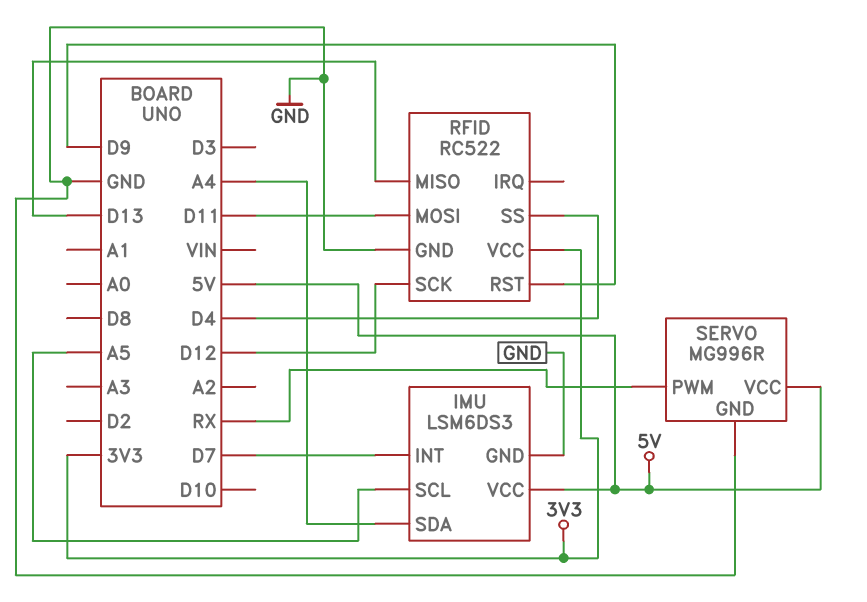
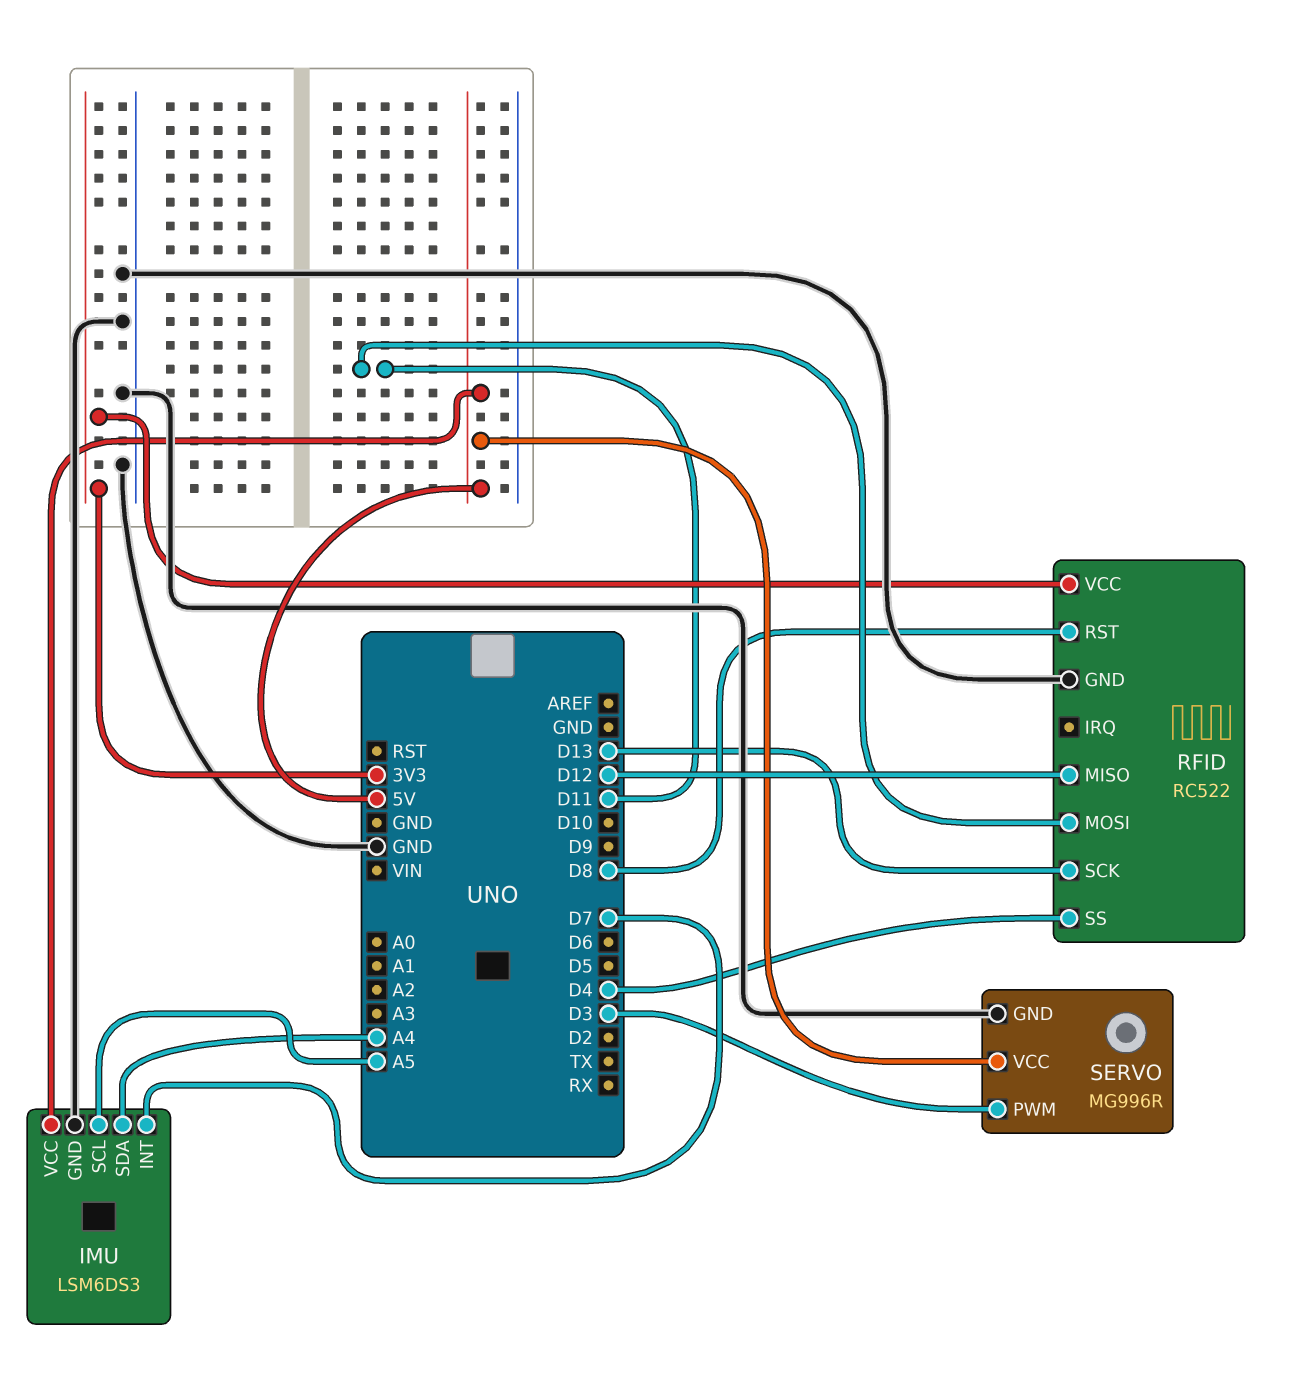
RFID pin MISO: D13 -> D12
RFID pin RST: D9 -> D8
RFID pin SCK: D12 -> D13
SERVO pin PWM: RX -> D3

